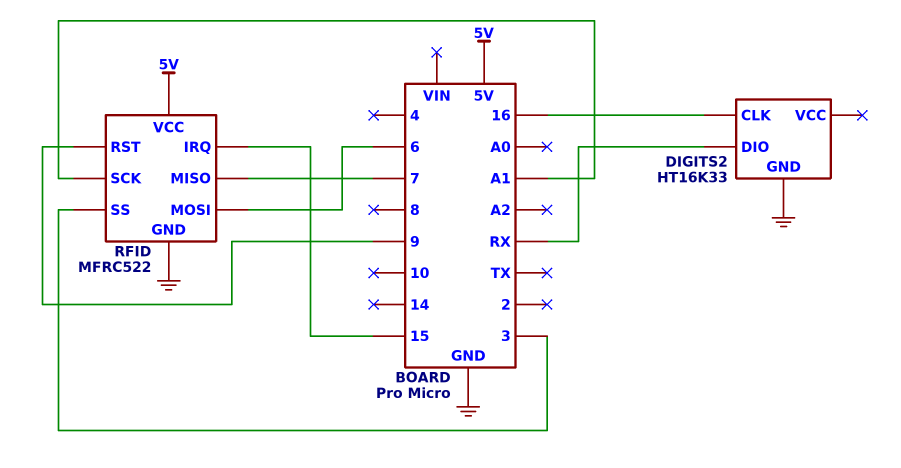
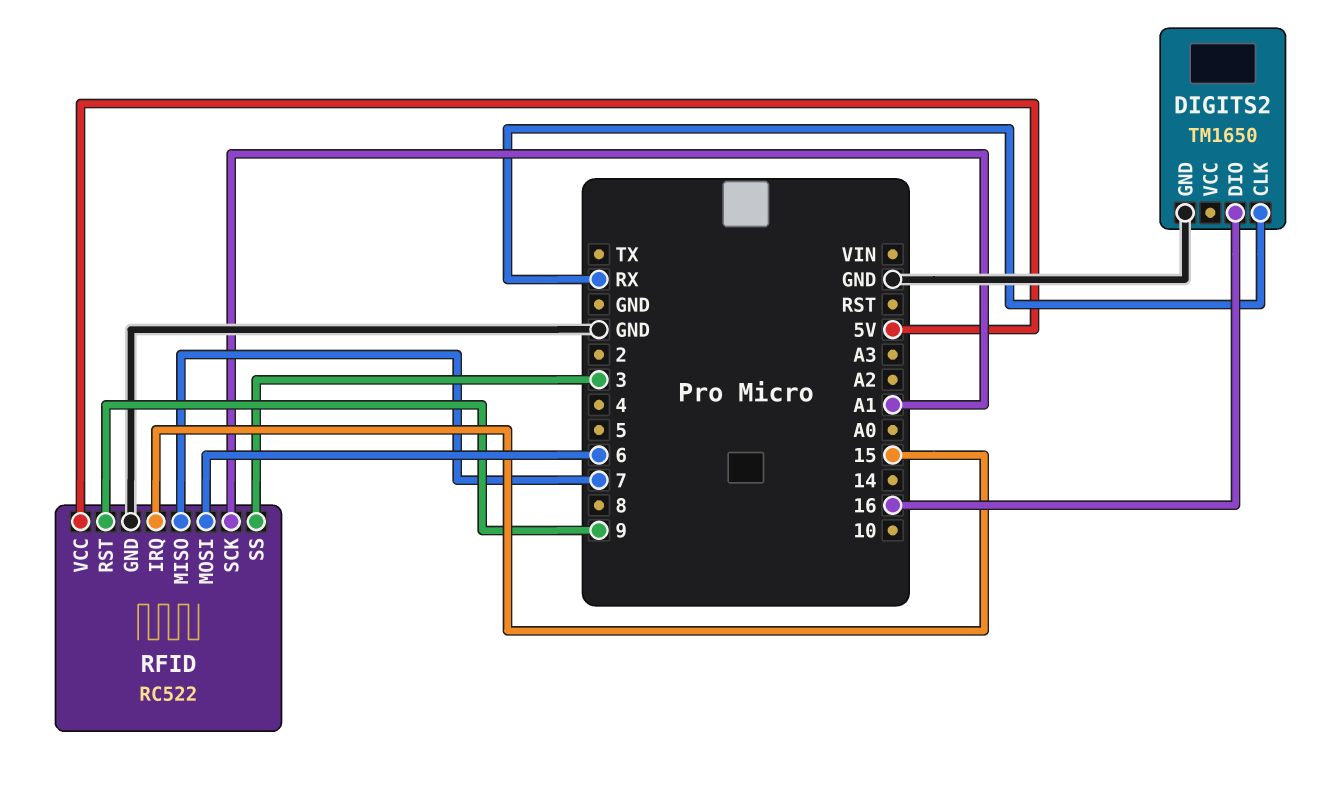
DIGITS2: HT16K33 -> TM1650
DIGITS2 pin CLK: 16 -> RX
DIGITS2 pin DIO: RX -> 16
RFID: MFRC522 -> RC522

